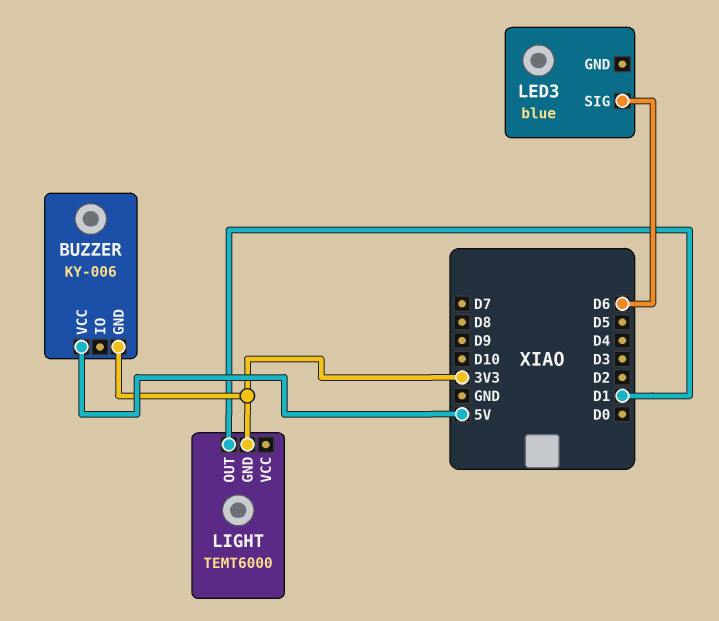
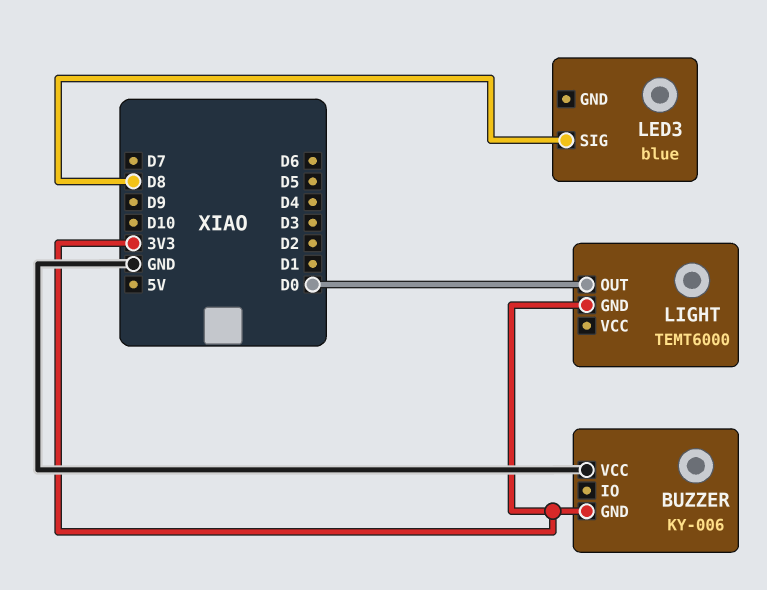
BUZZER pin VCC: 5V -> GND
LED3 pin SIG: D6 -> D8
LIGHT pin OUT: D1 -> D0

